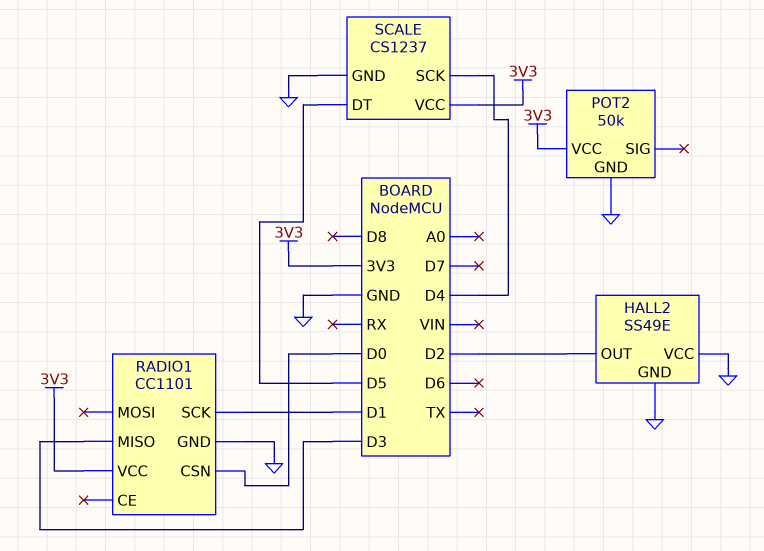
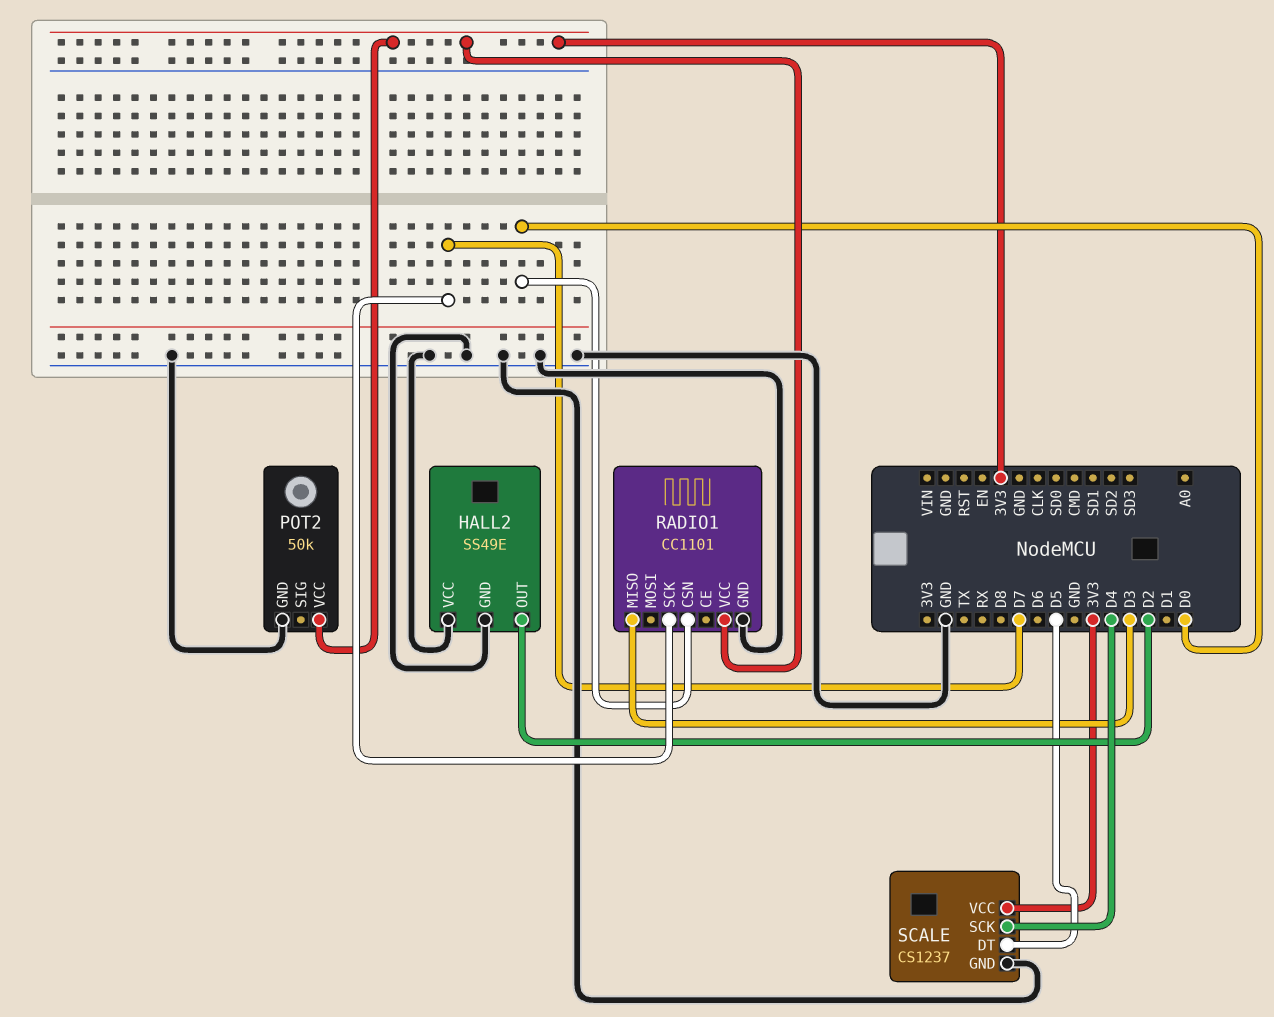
RADIO1 pin SCK: D1 -> D7

